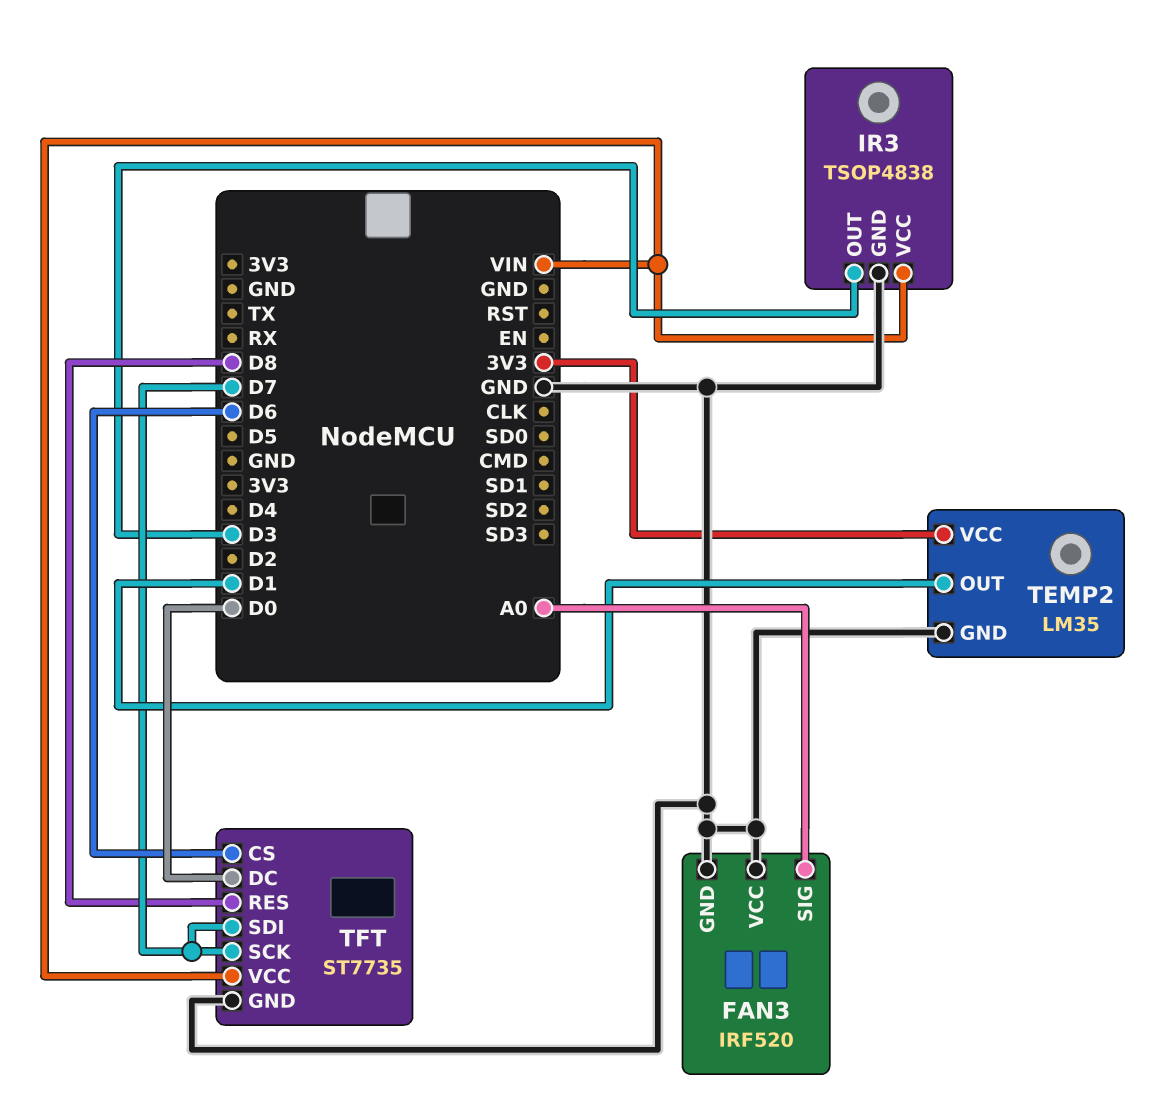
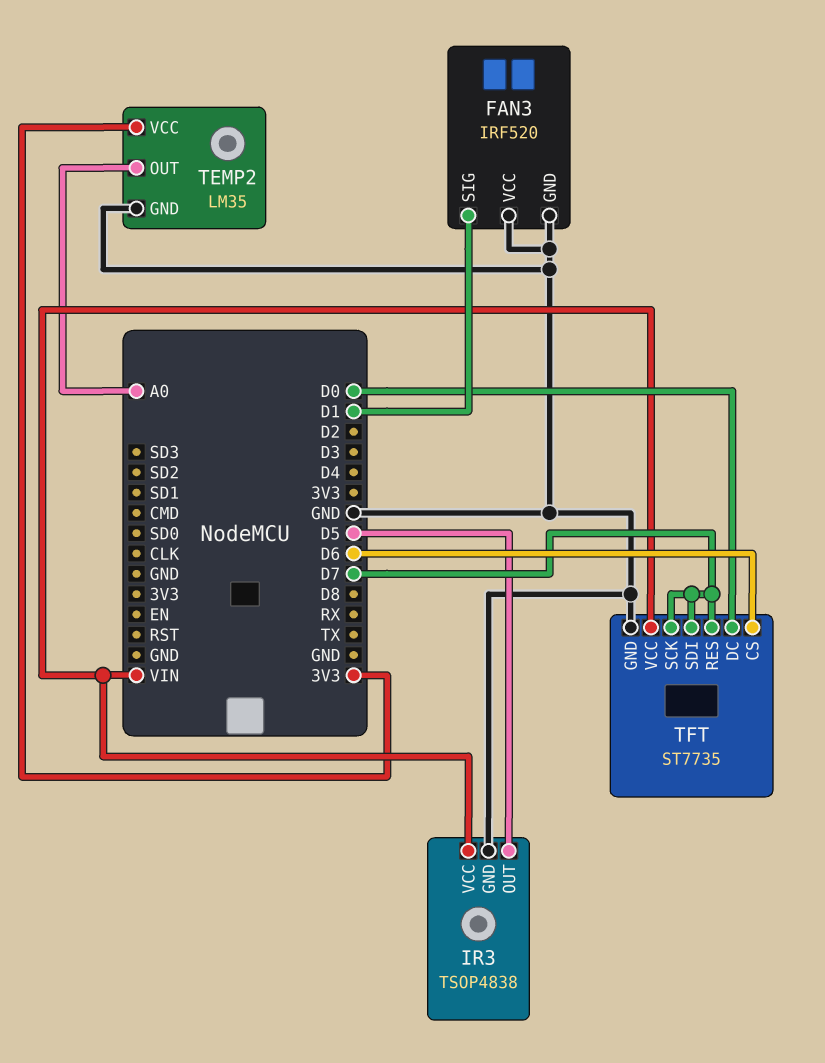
FAN3 pin SIG: A0 -> D1
IR3 pin OUT: D3 -> D5
TEMP2 pin OUT: D1 -> A0
TFT pin RES: D8 -> D7

